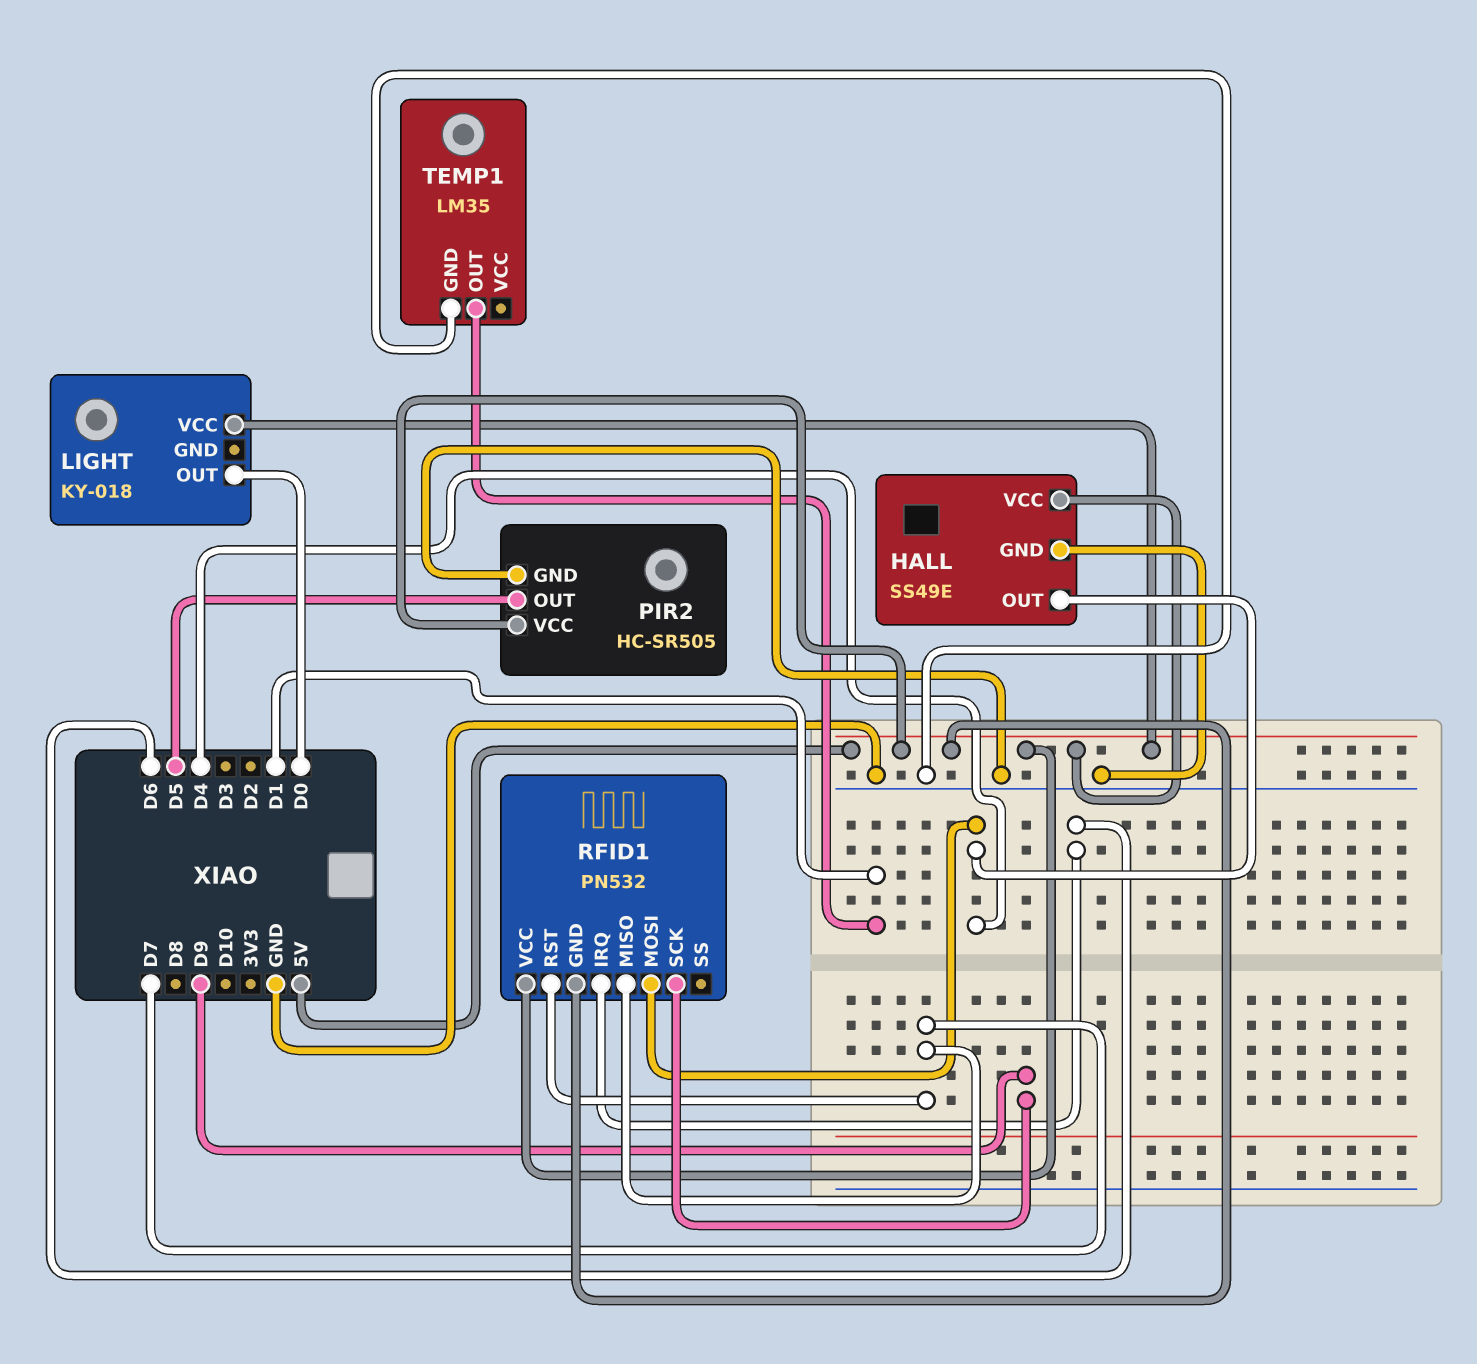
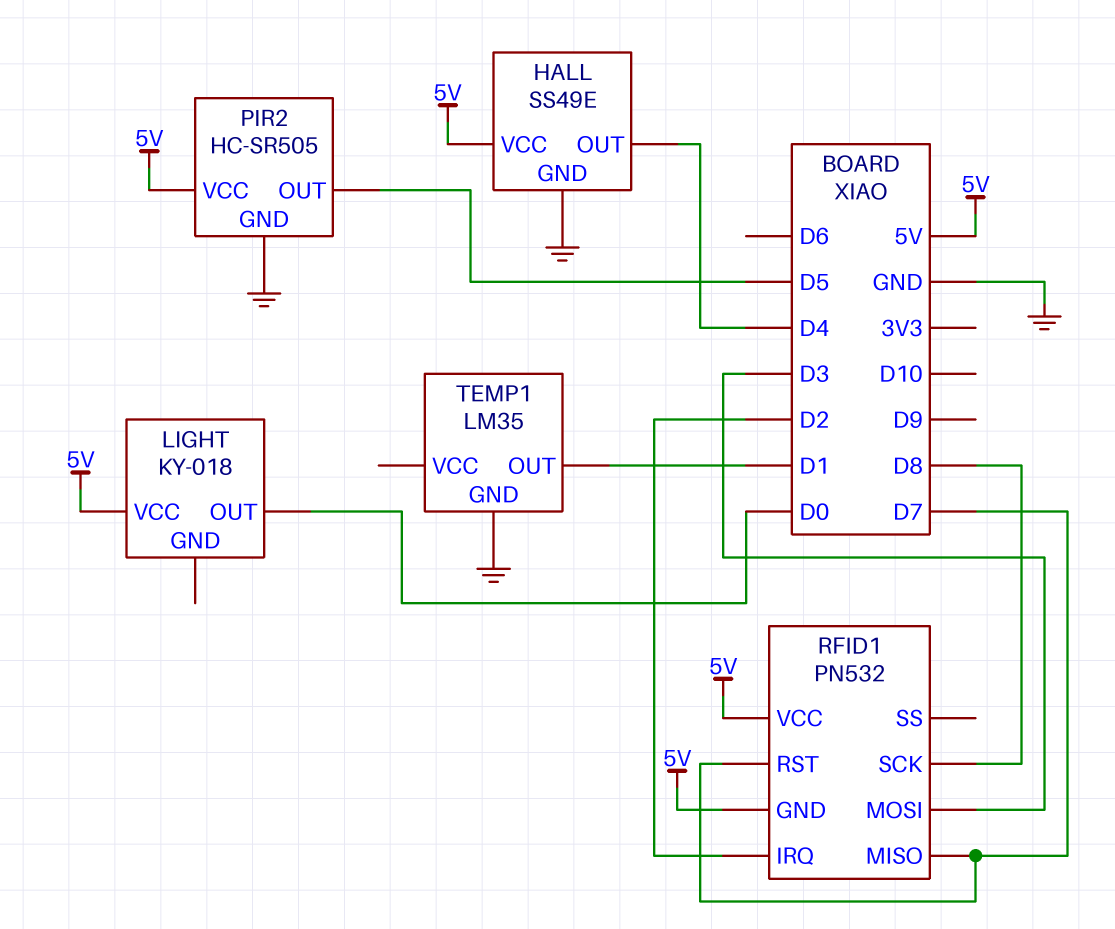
RFID1 pin IRQ: D6 -> D2
RFID1 pin MOSI: D4 -> D3
RFID1 pin SCK: D9 -> D8

